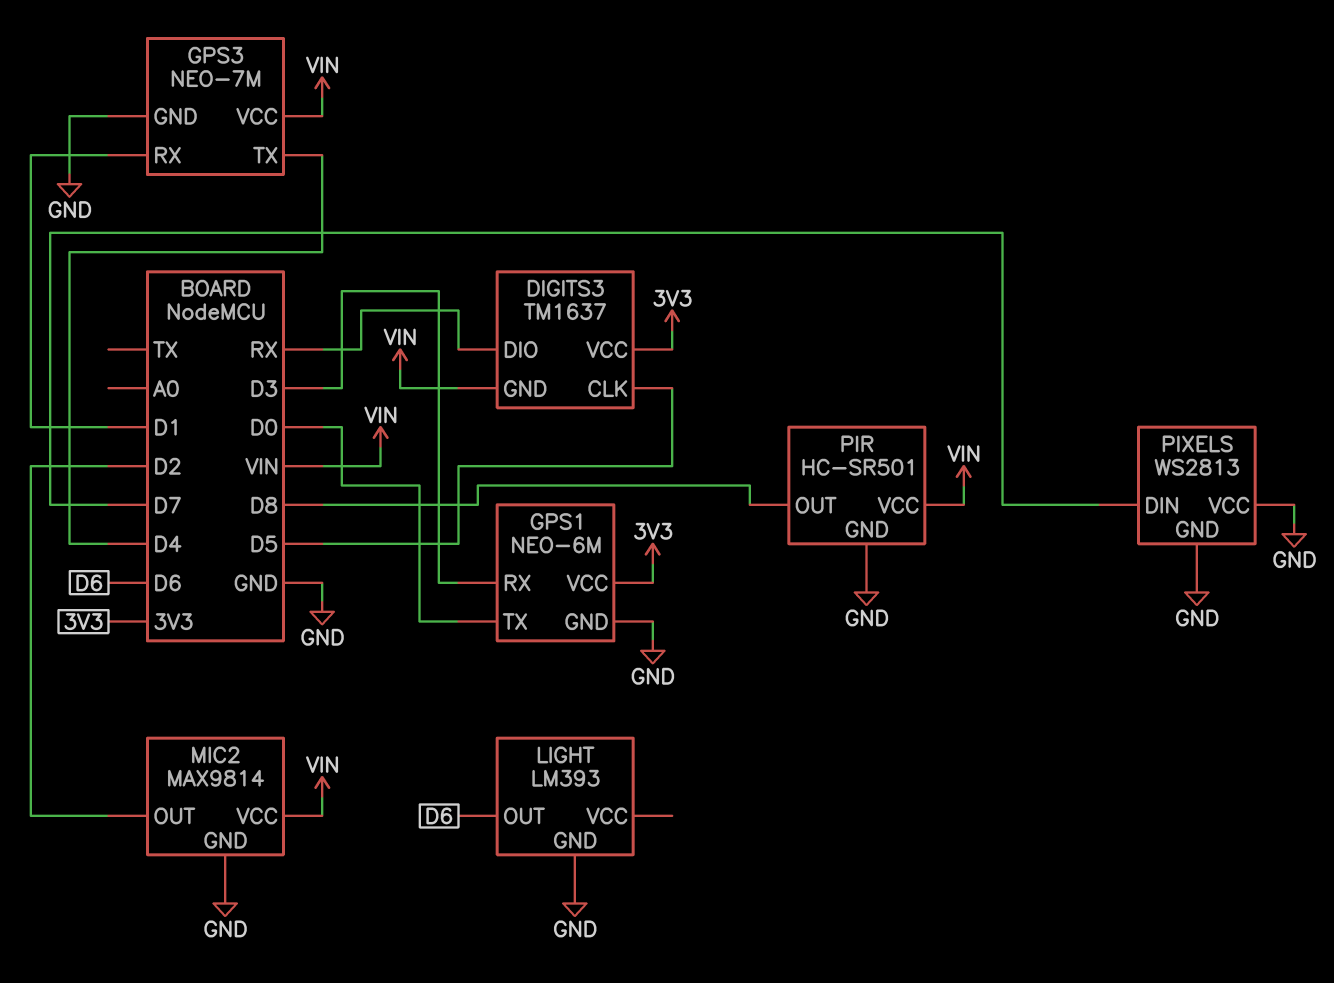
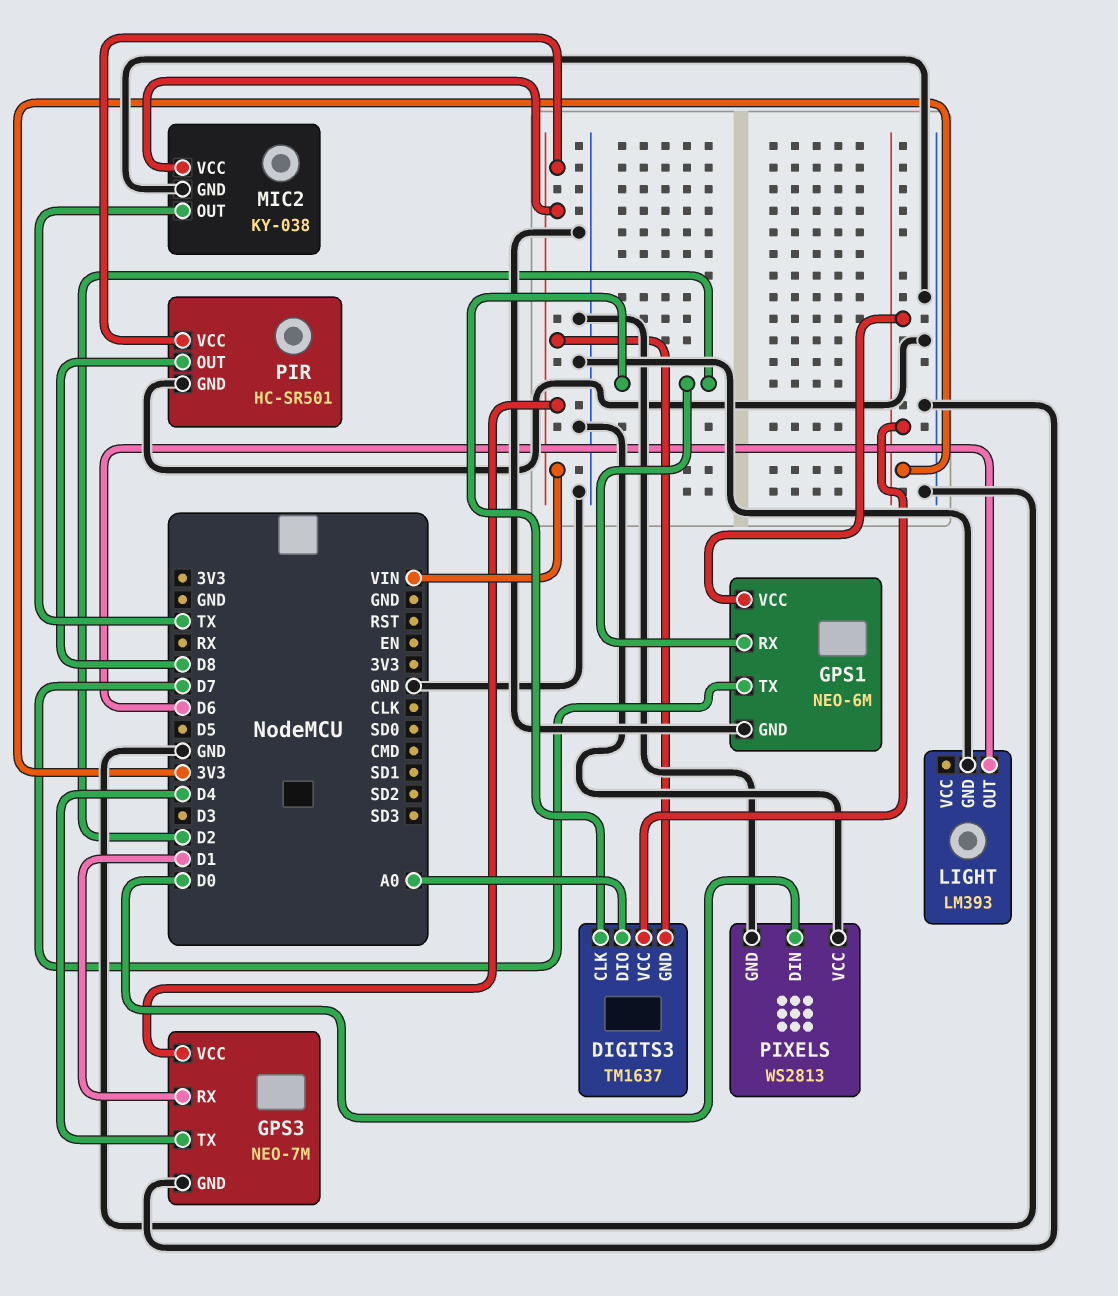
DIGITS3 pin CLK: D5 -> D2
DIGITS3 pin DIO: RX -> A0
GPS1 pin RX: D3 -> D2
GPS1 pin TX: D0 -> D7
MIC2: MAX9814 -> KY-038
MIC2 pin OUT: D2 -> TX
PIXELS pin DIN: D7 -> D0

